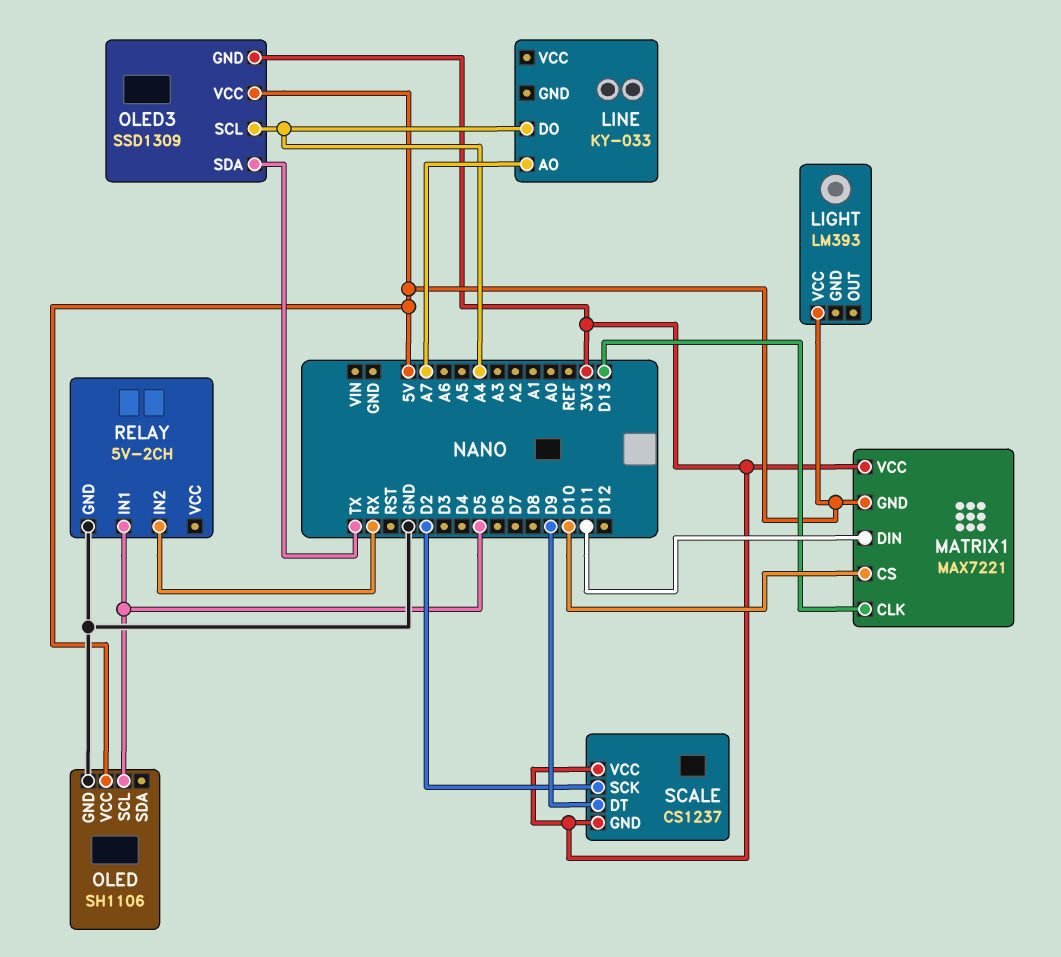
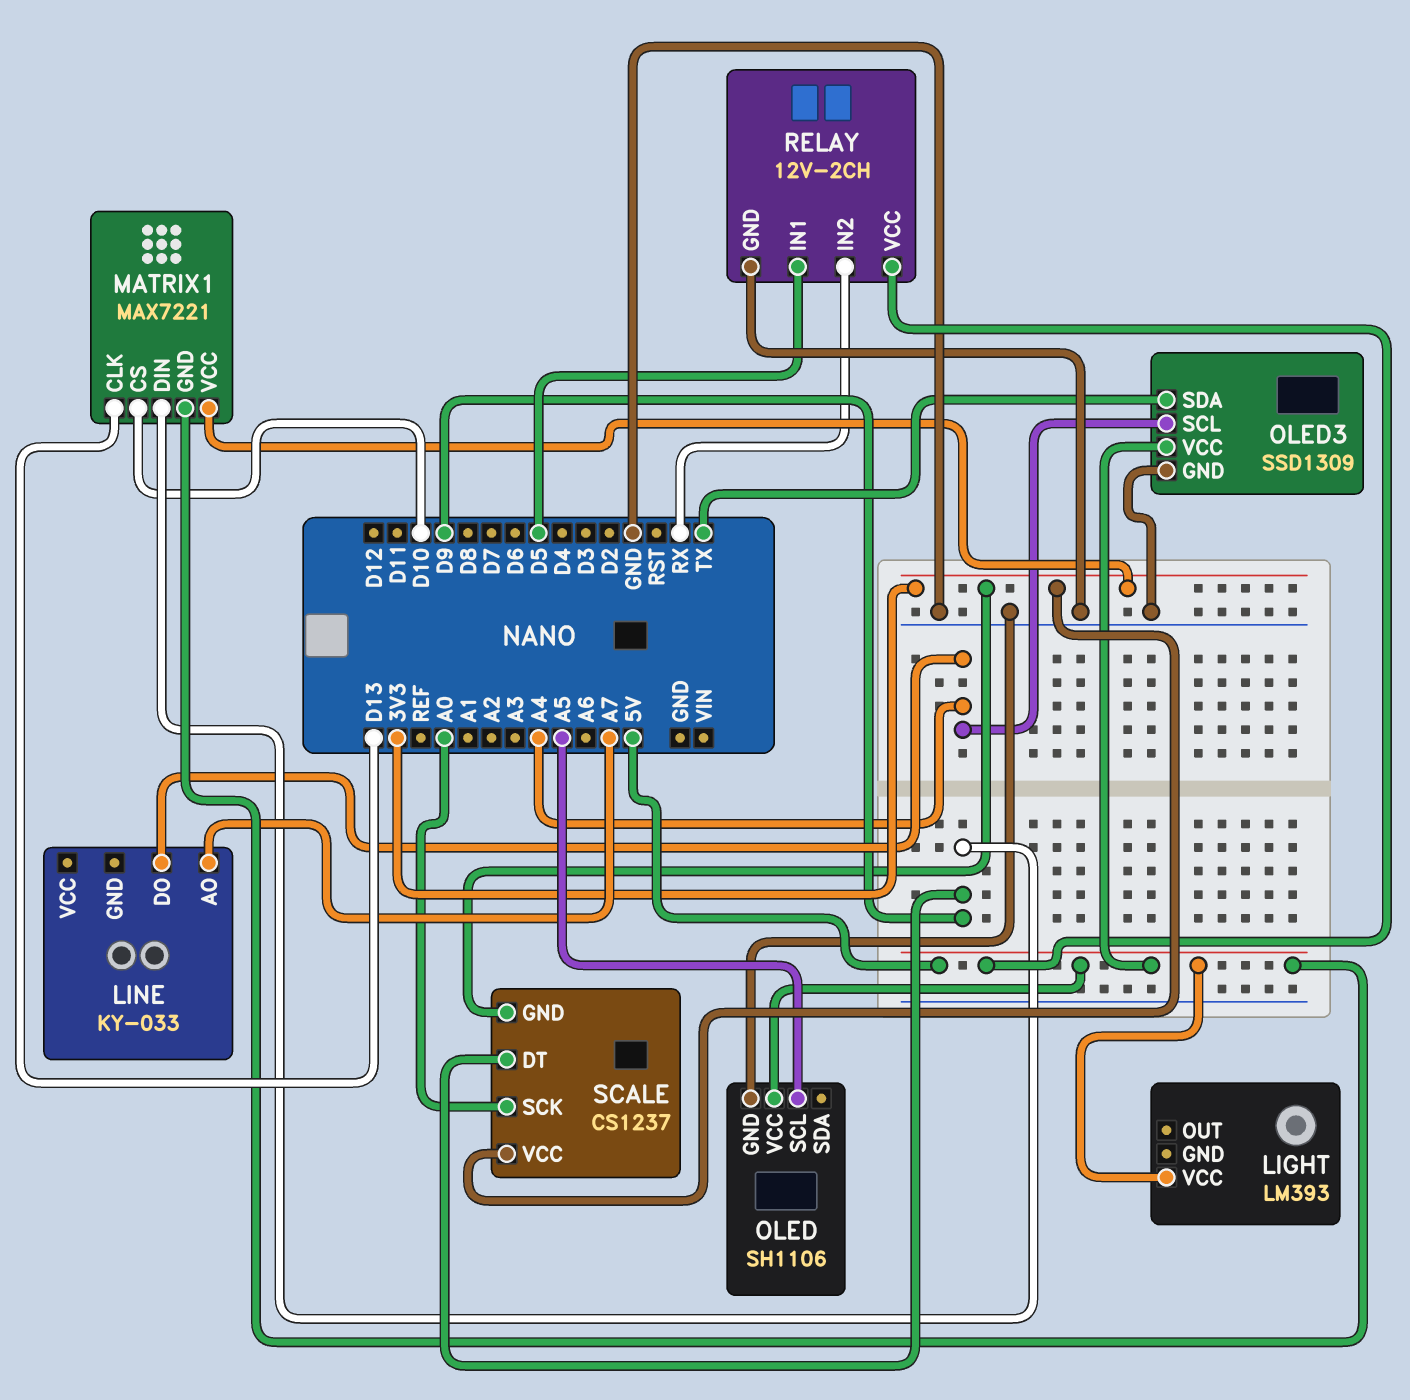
MATRIX1 pin DIN: D11 -> D9
OLED pin SCL: D5 -> A5
OLED3 pin GND: 3V3 -> GND
RELAY: 5V-2CH -> 12V-2CH
RELAY pin VCC: none -> 5V
SCALE pin SCK: D2 -> A0

